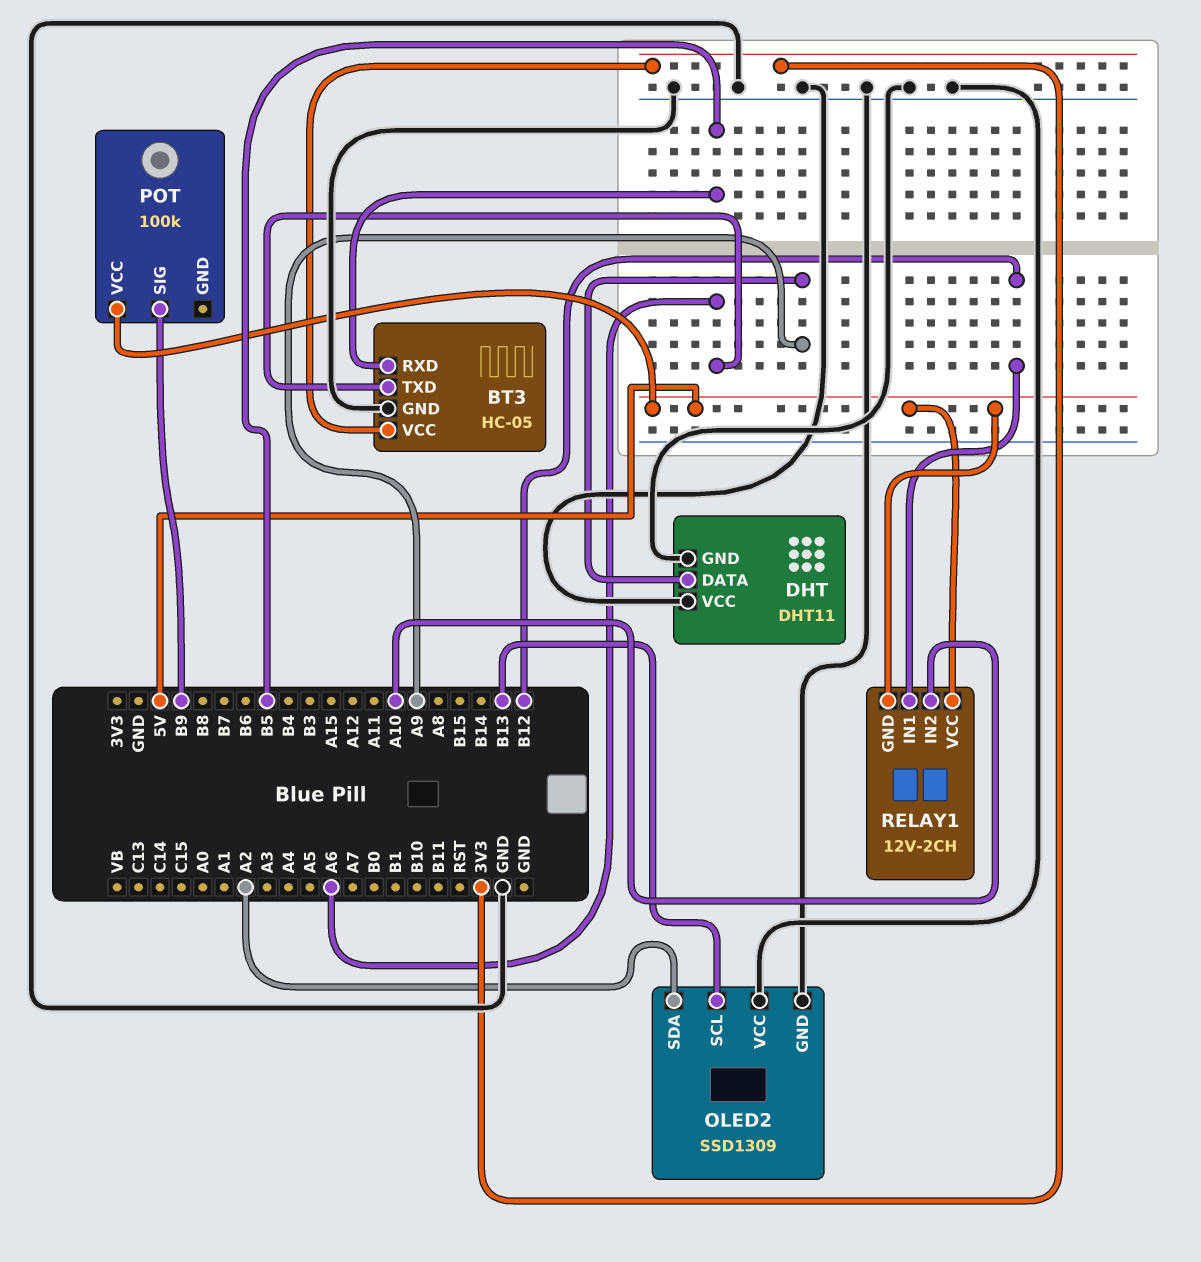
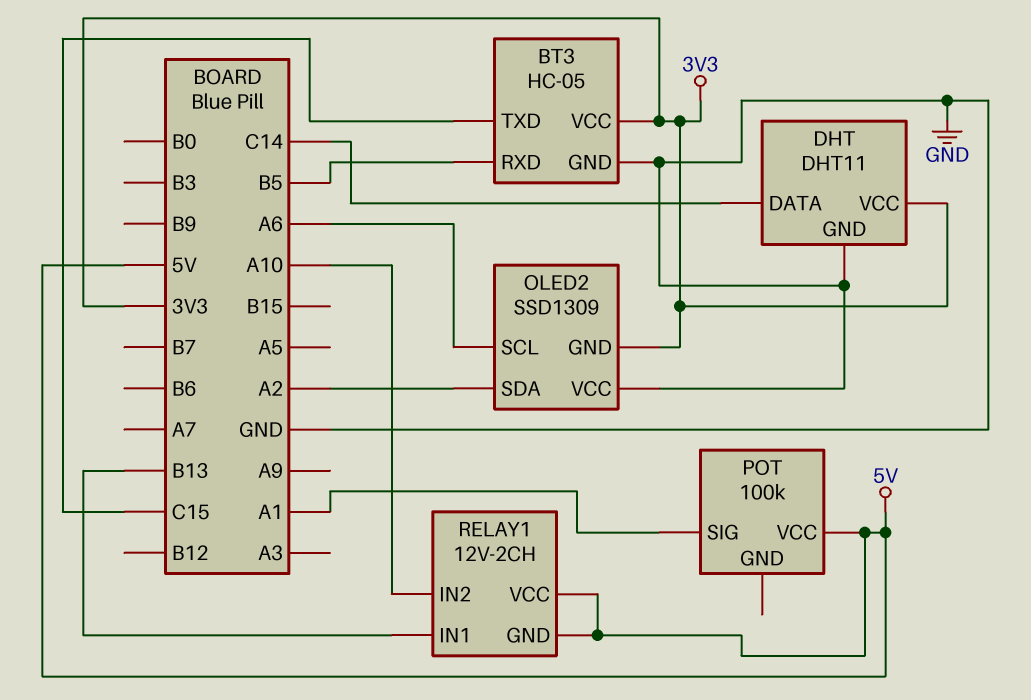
BT3 pin TXD: A6 -> C15
DHT pin DATA: A9 -> C14
DHT pin VCC: GND -> 3V3
OLED2 pin GND: GND -> 3V3
OLED2 pin SCL: B13 -> A6
POT pin SIG: B9 -> A1
RELAY1 pin IN1: B12 -> B13

